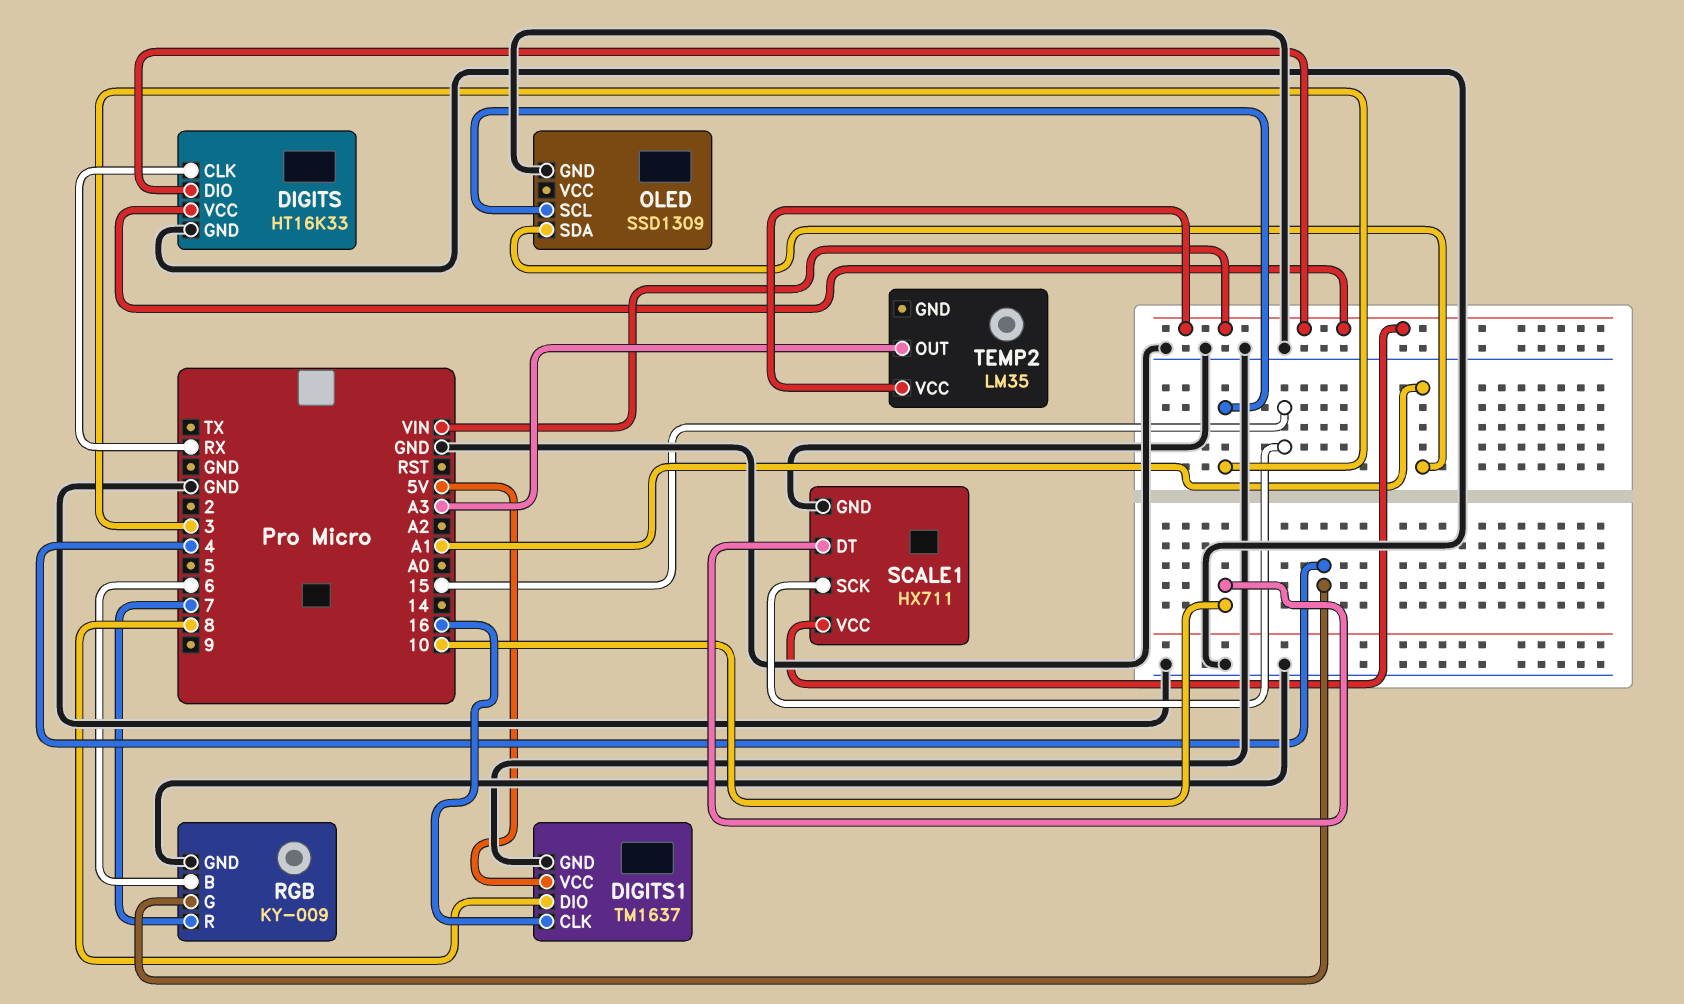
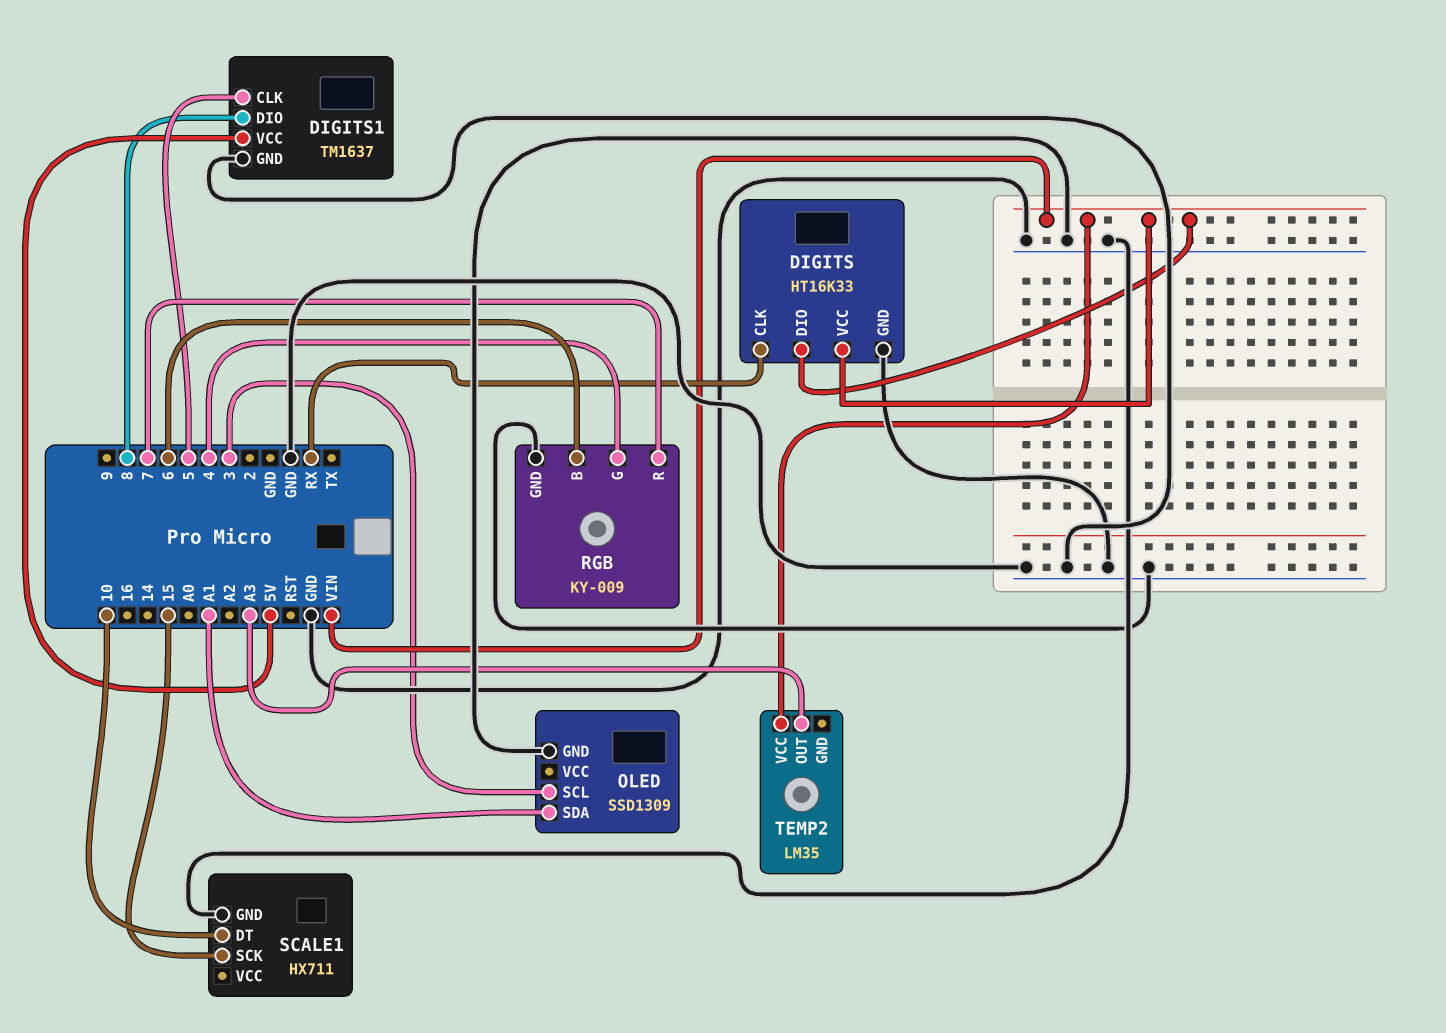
DIGITS1 pin CLK: 16 -> 5
SCALE1 pin VCC: VIN -> none

